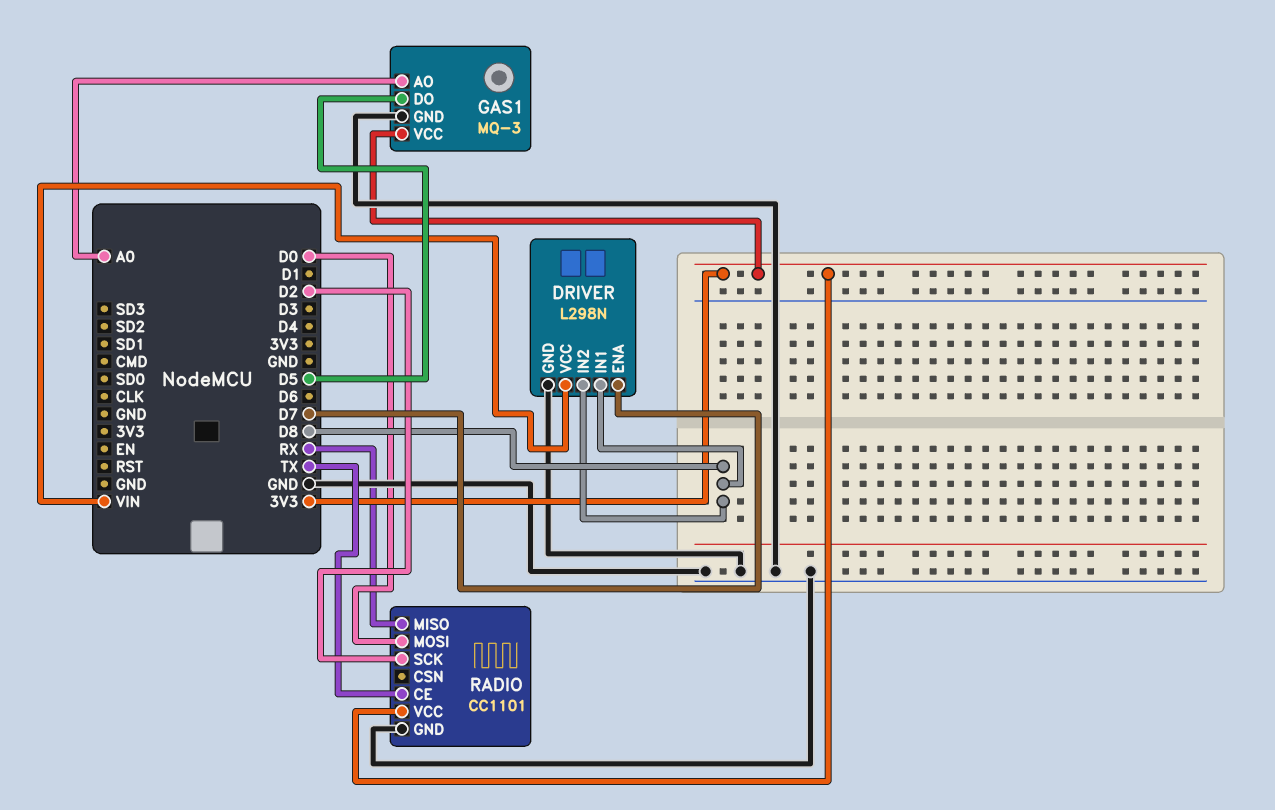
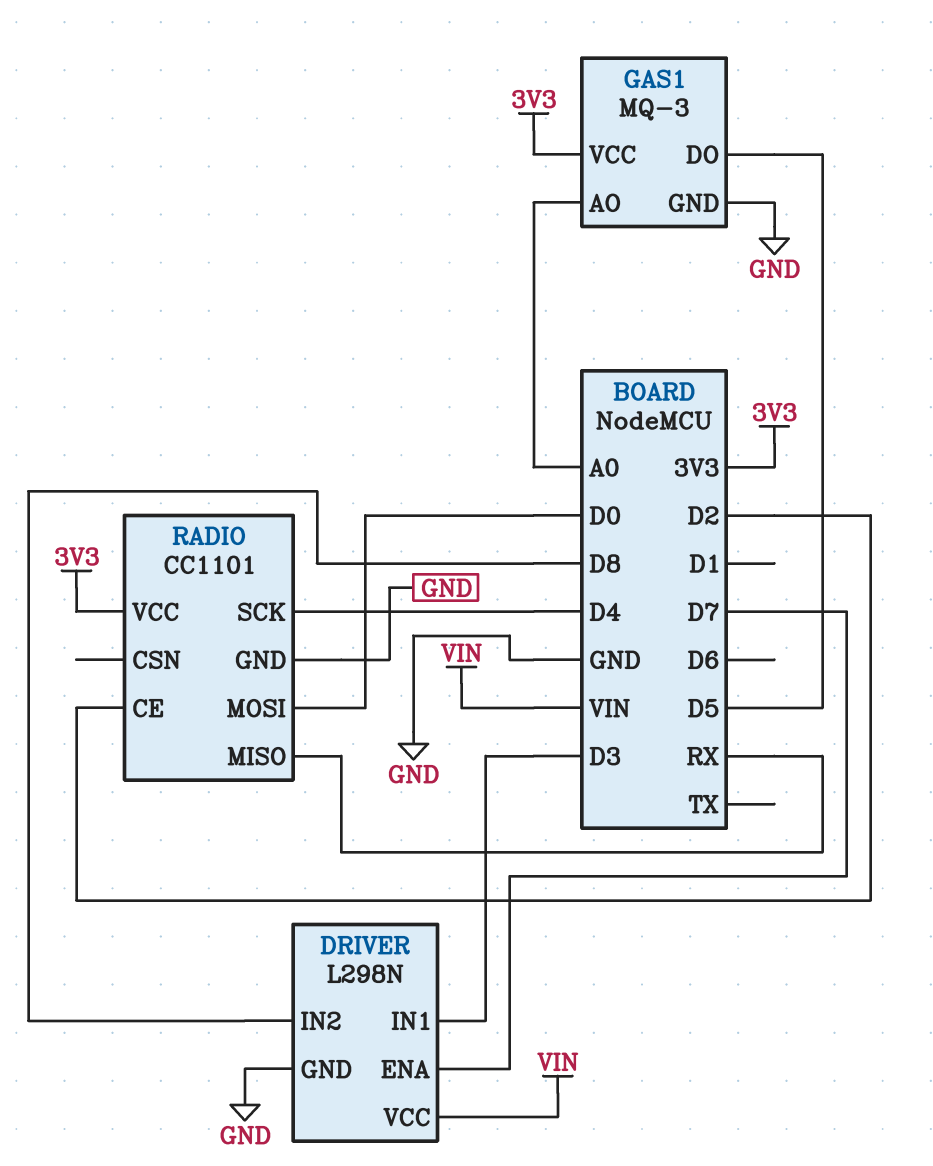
DRIVER pin IN1: D8 -> D3
RADIO pin CE: TX -> D2
RADIO pin SCK: D2 -> D4

